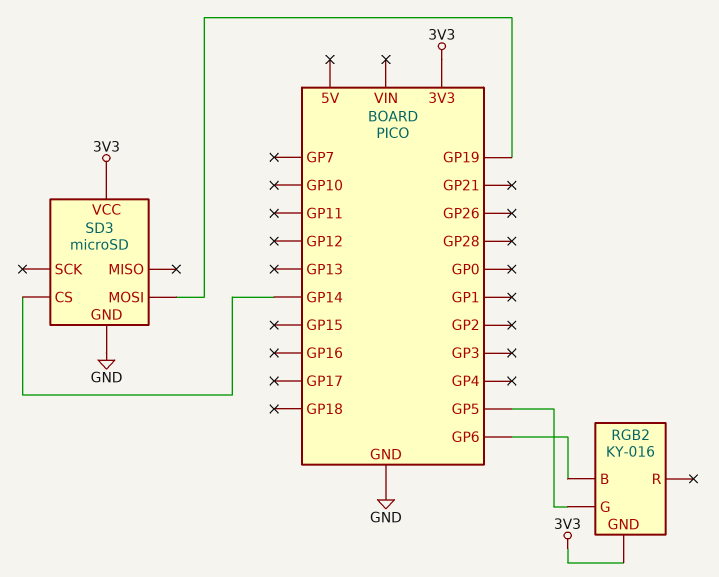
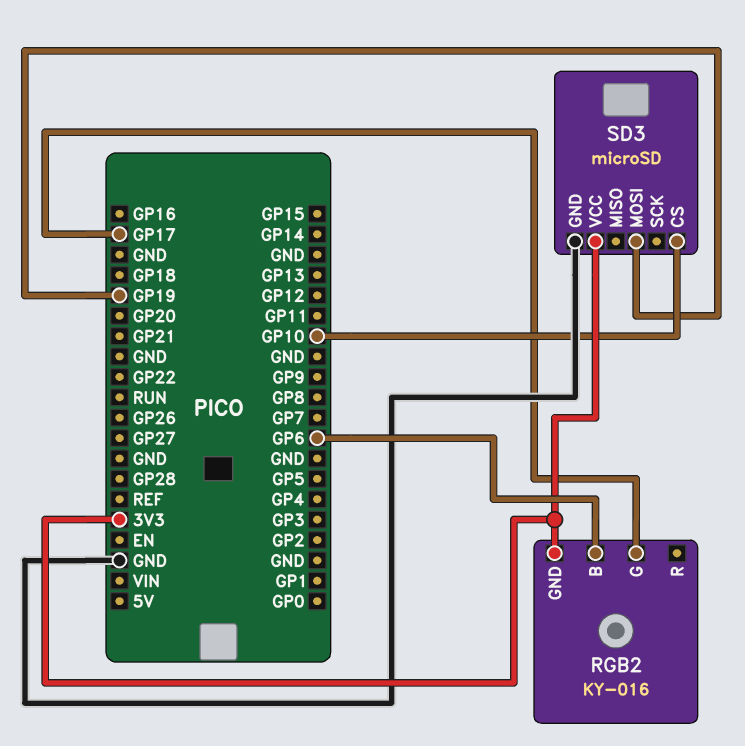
RGB2 pin G: GP5 -> GP17
SD3 pin CS: GP14 -> GP10

